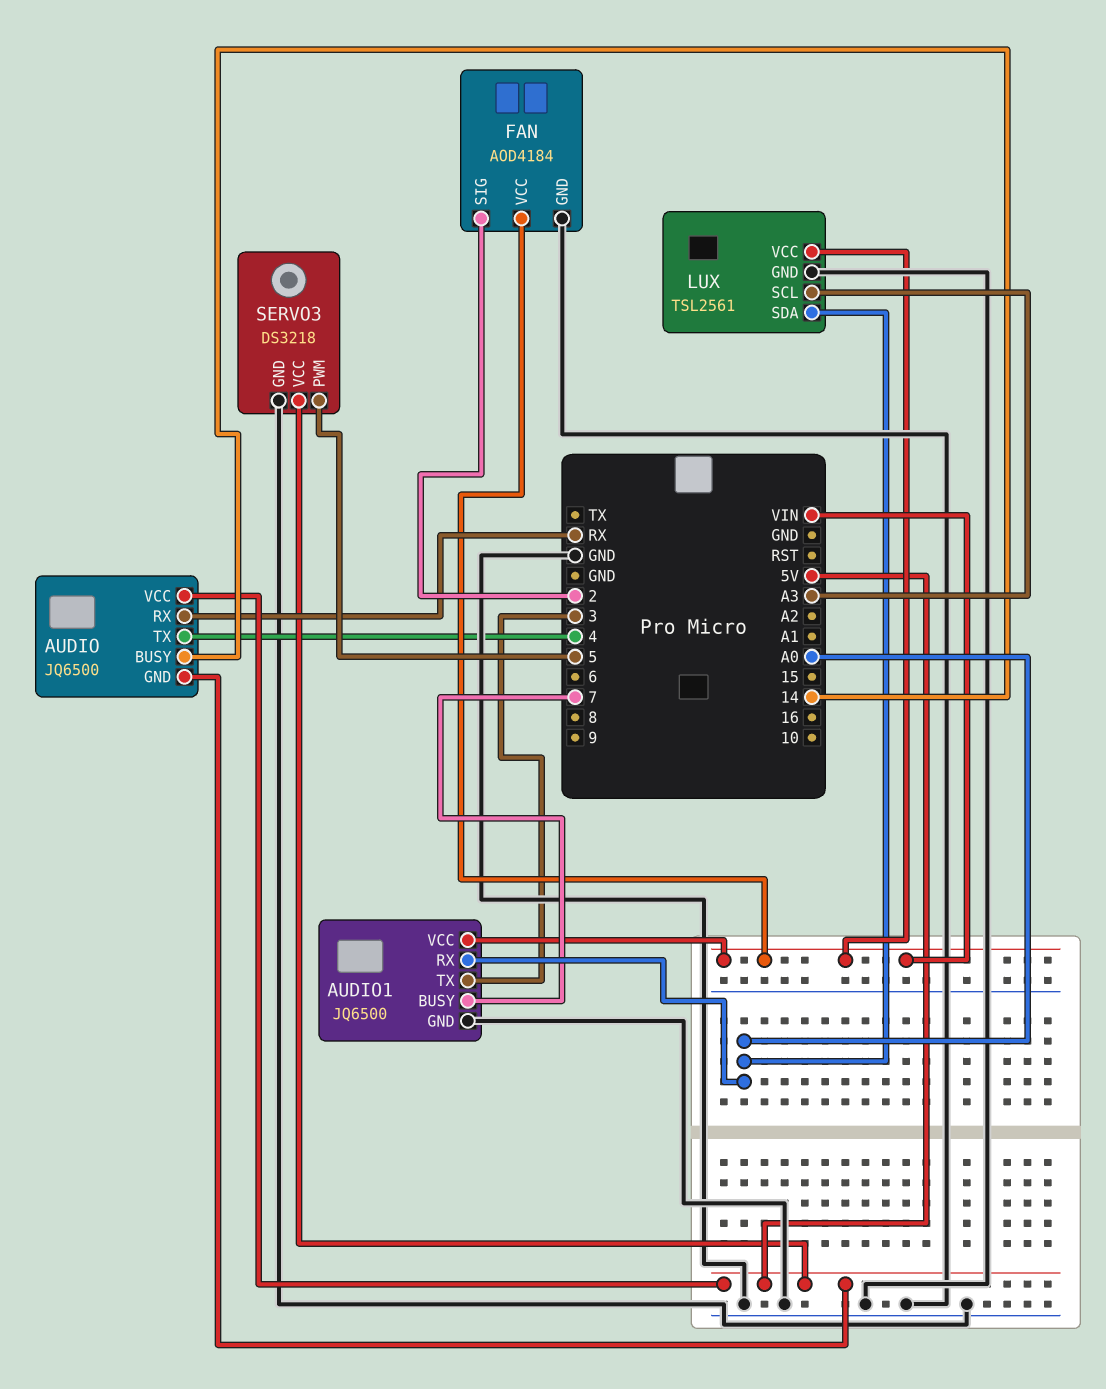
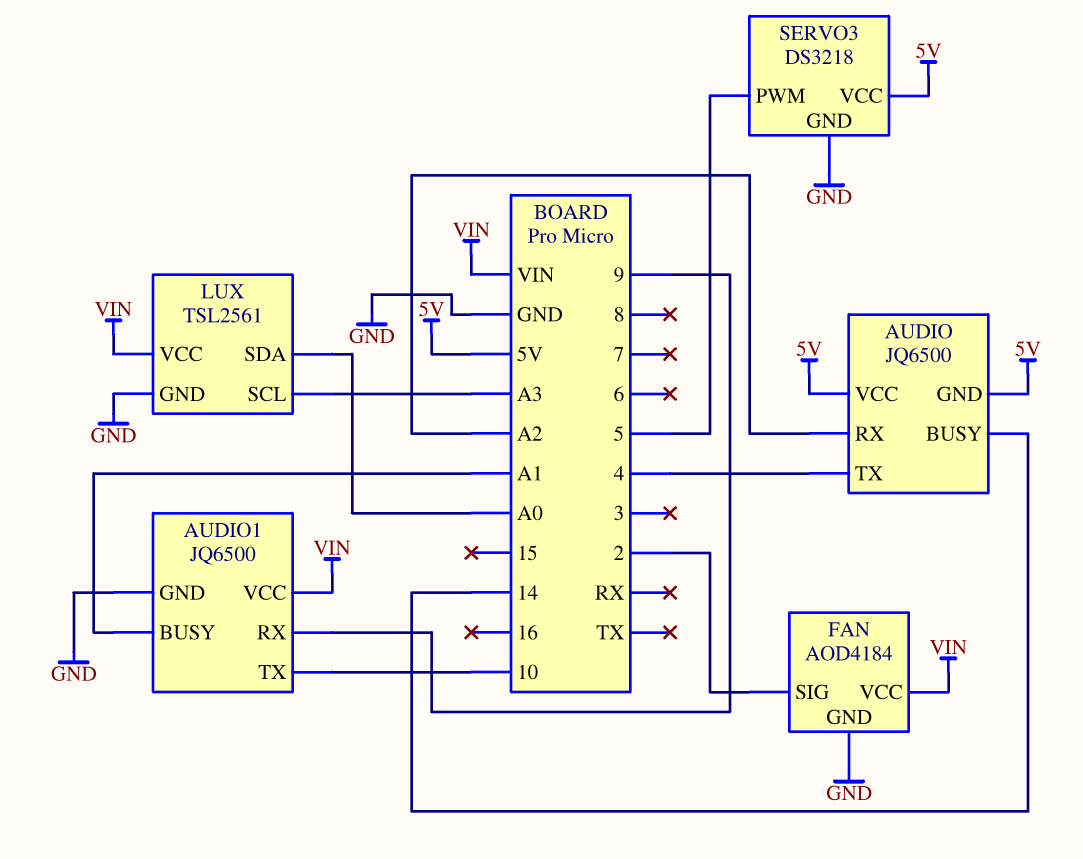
AUDIO pin RX: RX -> A2
AUDIO1 pin BUSY: 7 -> A1
AUDIO1 pin RX: A0 -> 9
AUDIO1 pin TX: 3 -> 10

